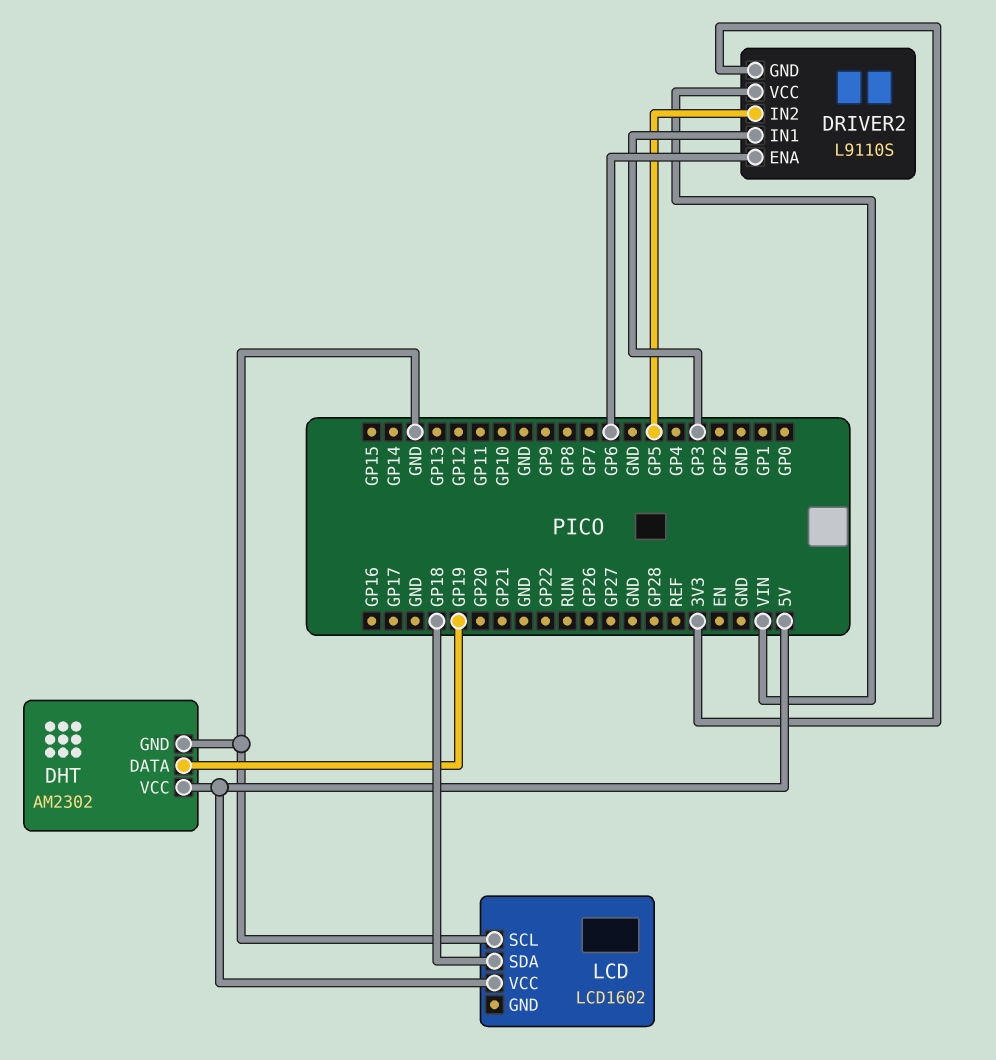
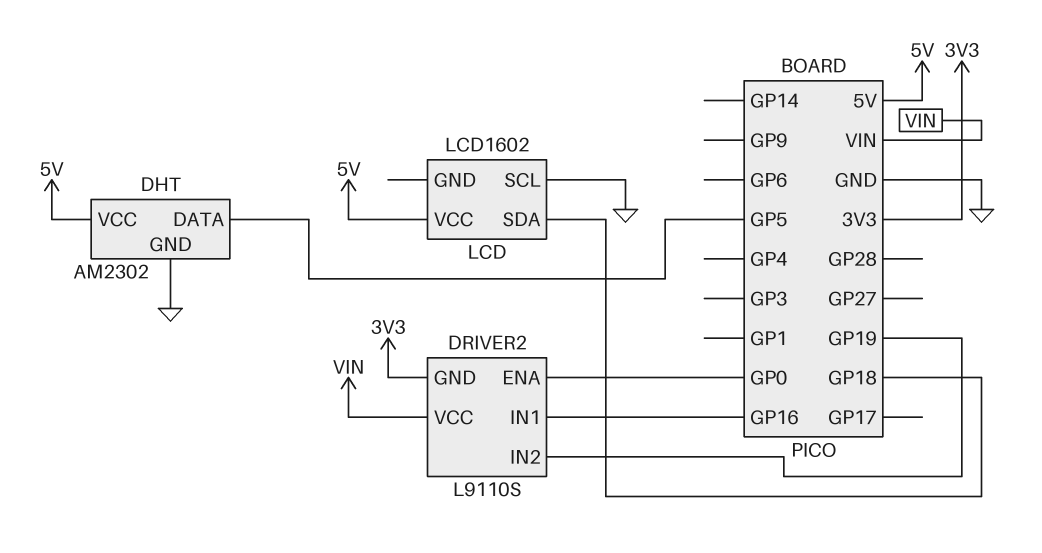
DHT pin DATA: GP19 -> GP5
DRIVER2 pin ENA: GP6 -> GP0
DRIVER2 pin IN1: GP3 -> GP16
DRIVER2 pin IN2: GP5 -> GP19

